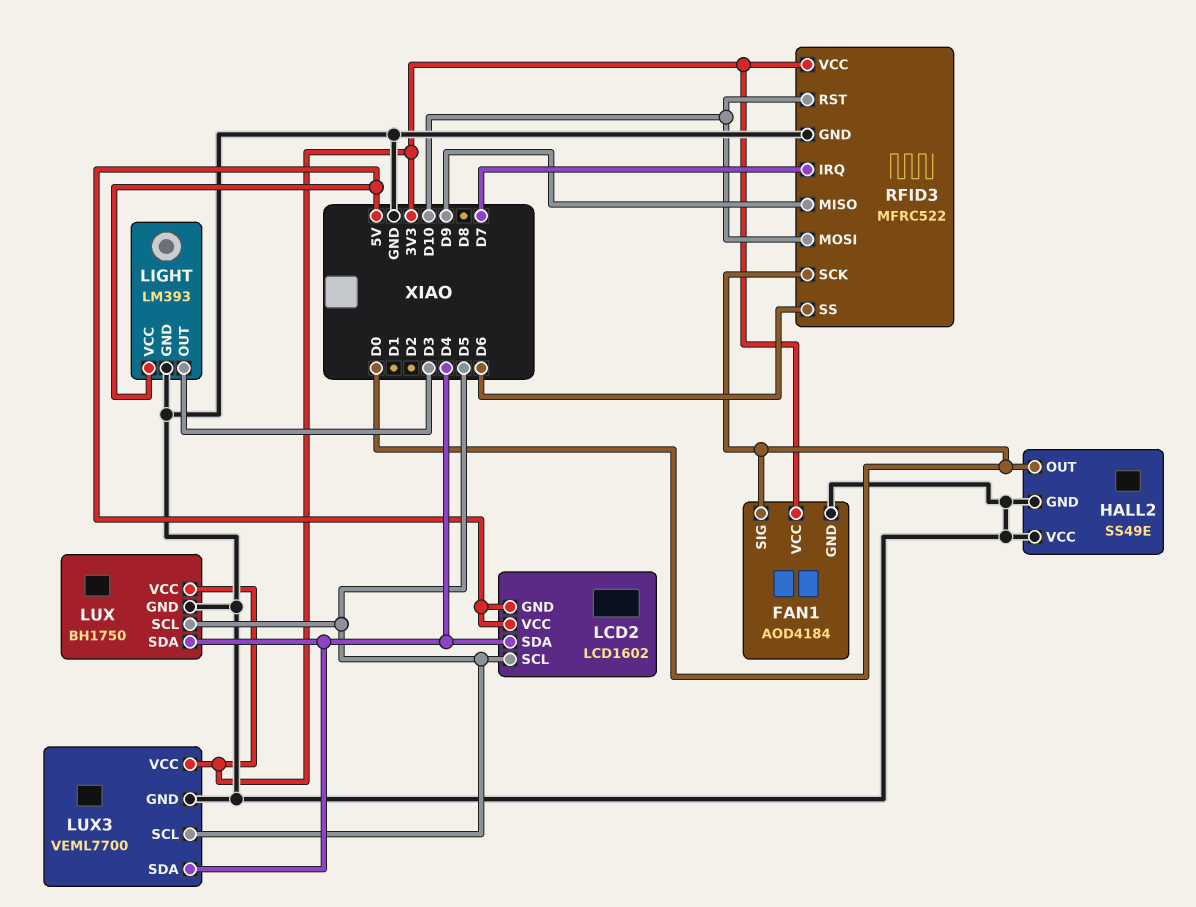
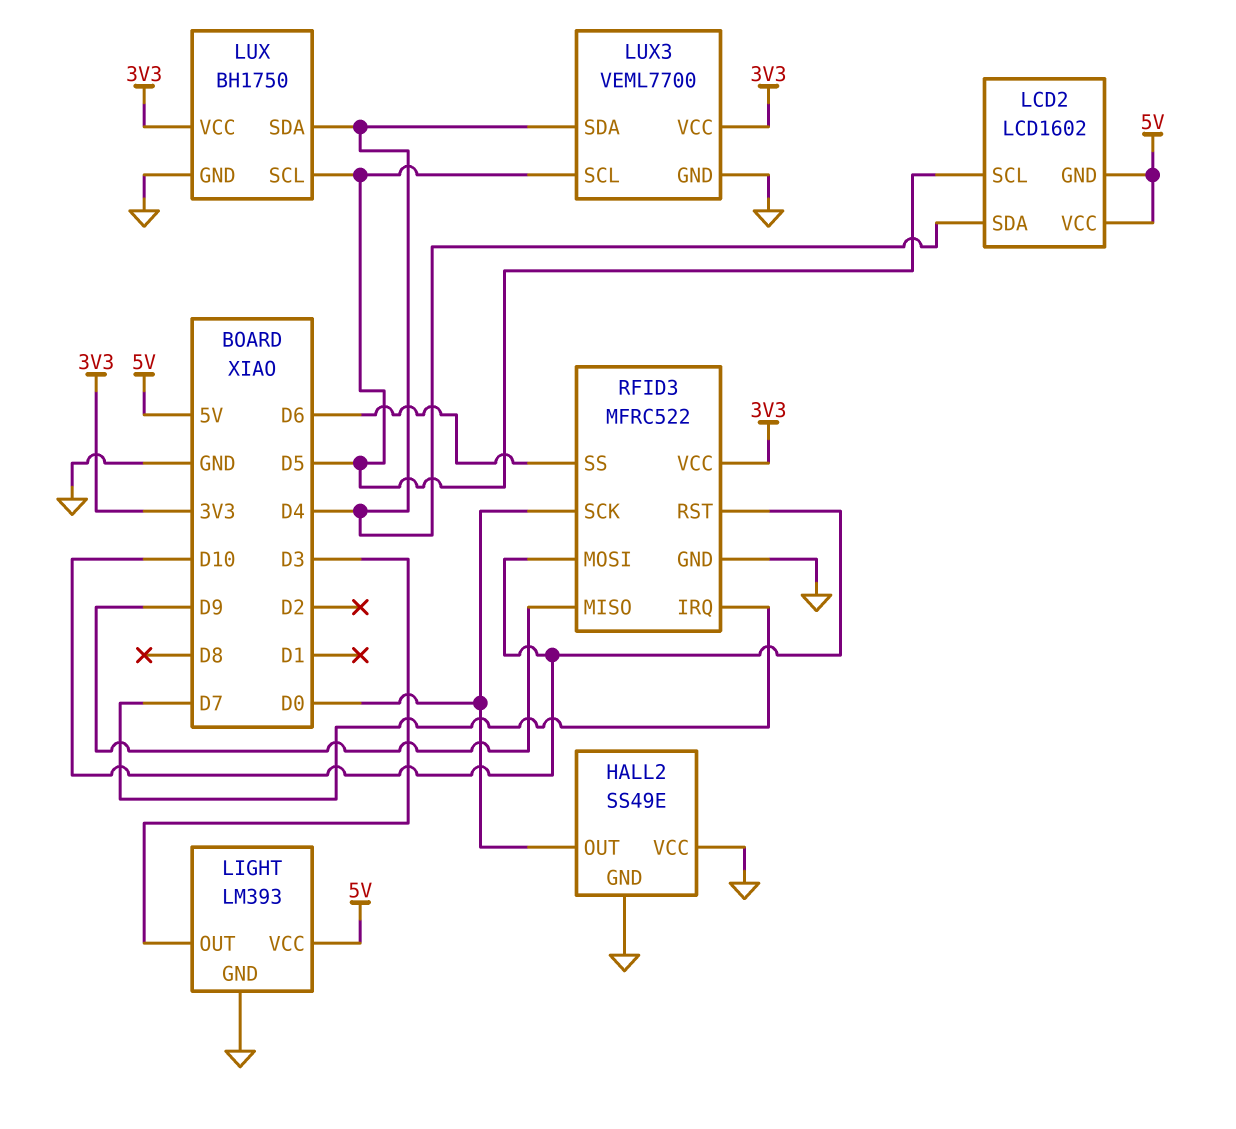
FAN1: AOD4184 -> none
FAN1 pin GND: GND -> none
FAN1 pin SIG: D0 -> none
FAN1 pin VCC: 3V3 -> none

